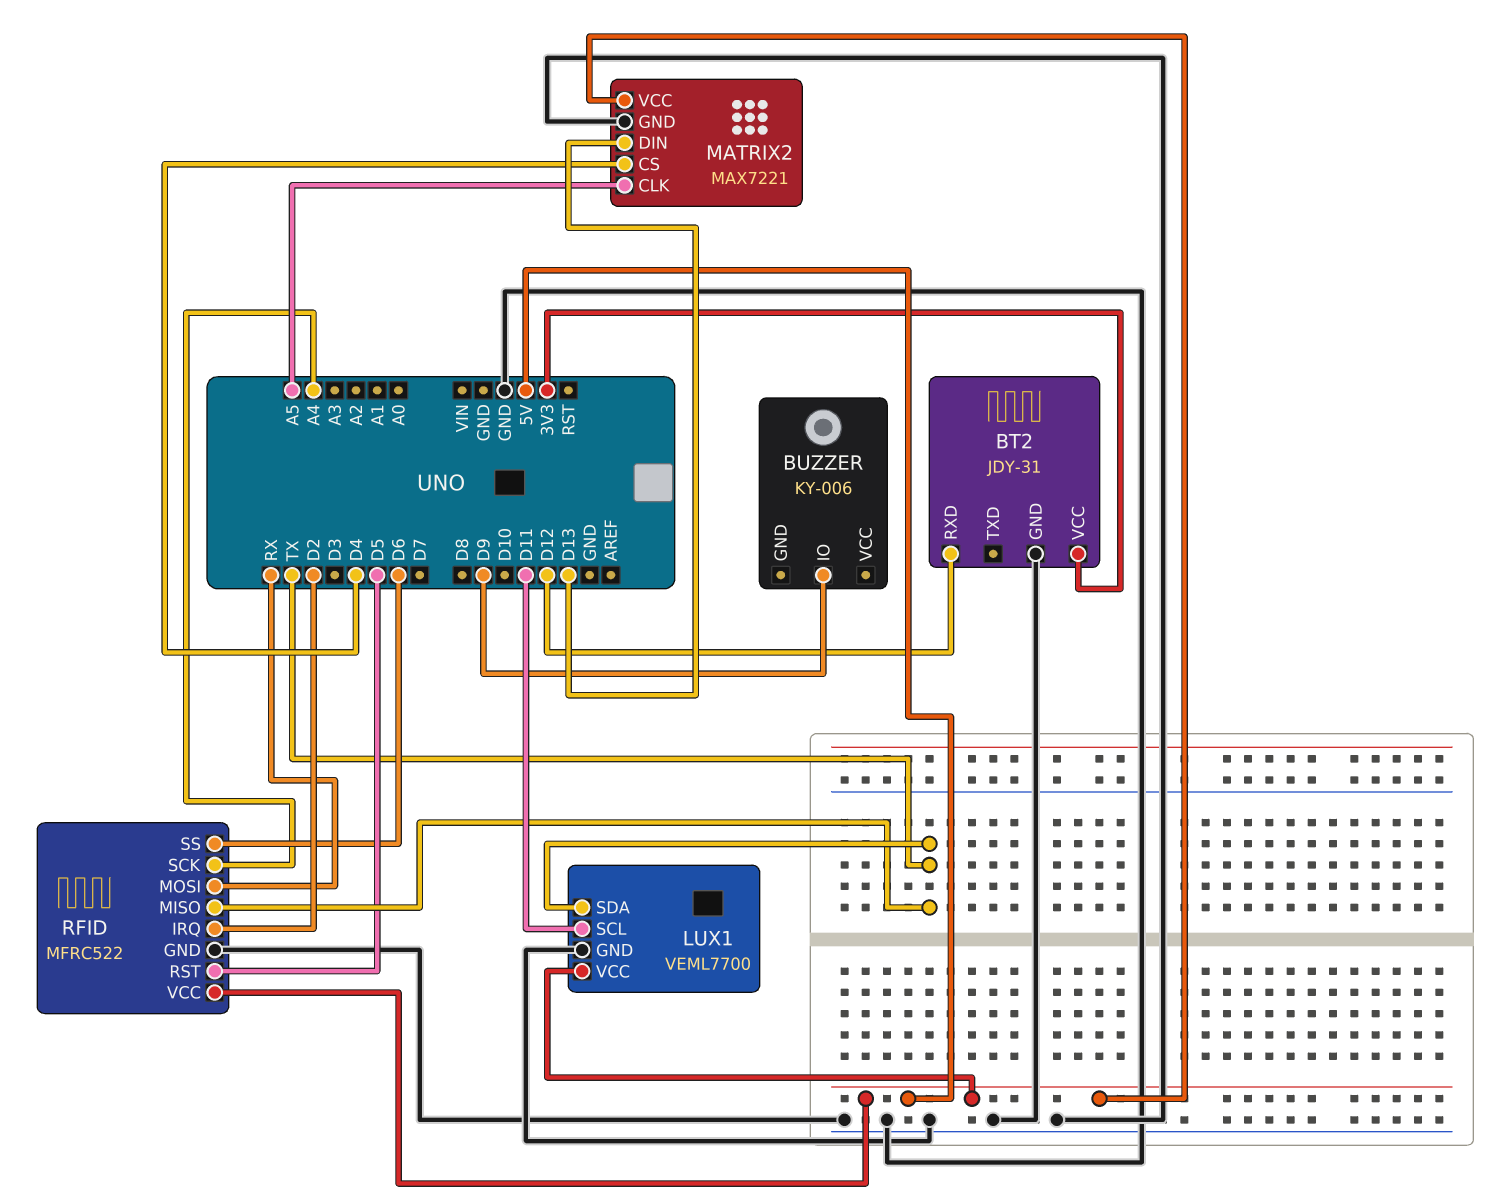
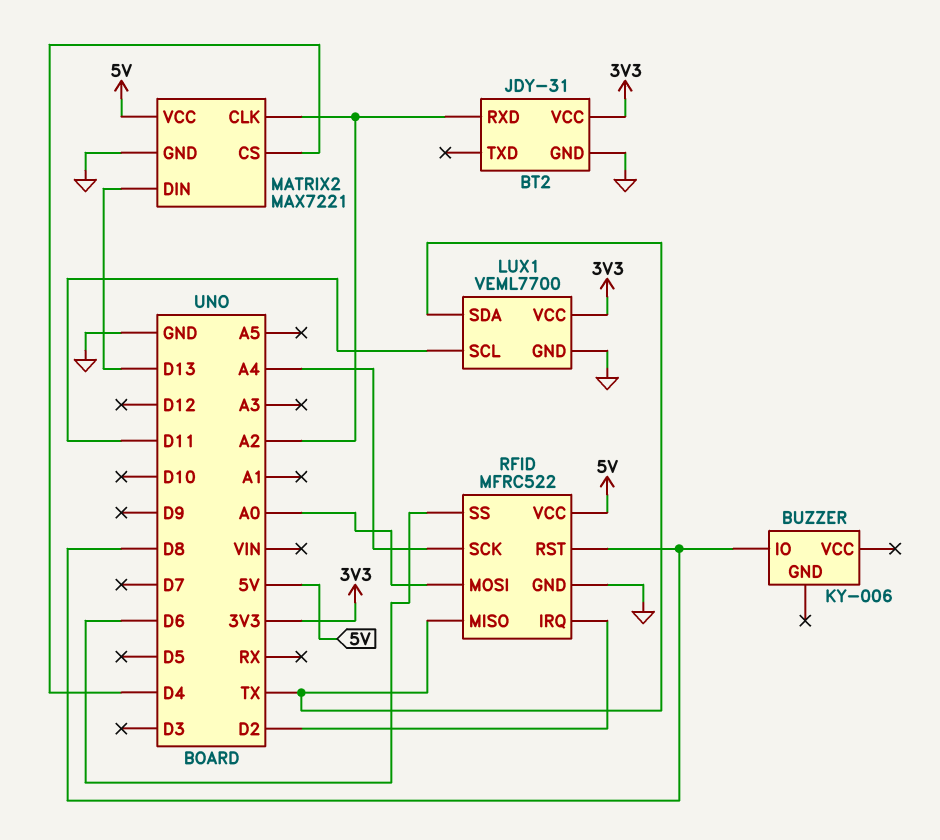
BT2 pin RXD: D12 -> A2
BUZZER pin IO: D9 -> D8
LUX1 pin VCC: 5V -> 3V3
MATRIX2 pin CLK: A5 -> A2
RFID pin MOSI: RX -> A0
RFID pin RST: D5 -> D8

